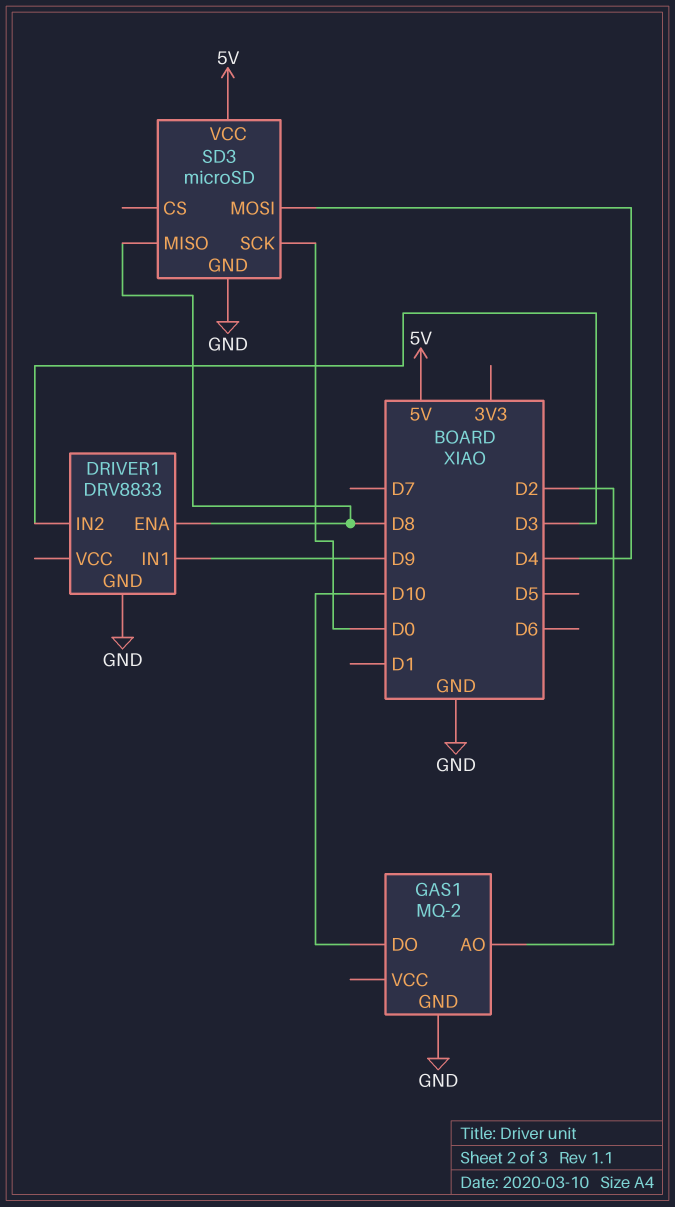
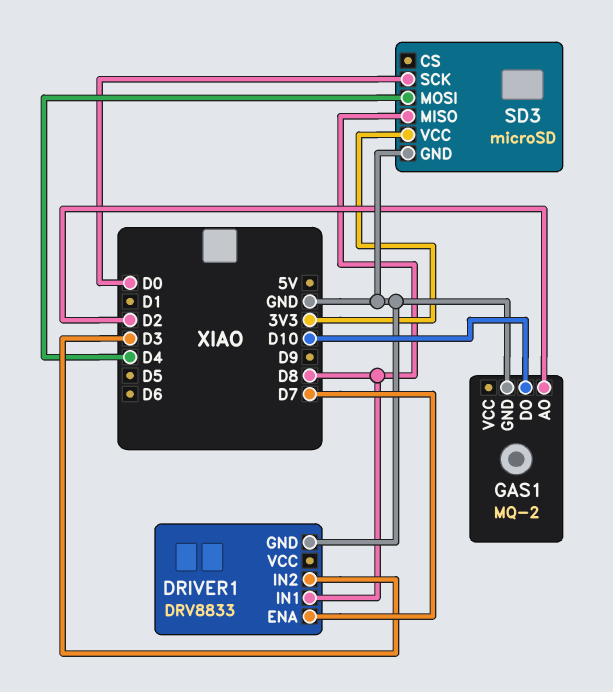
DRIVER1 pin ENA: D8 -> D7
DRIVER1 pin IN1: D9 -> D8
SD3 pin VCC: 5V -> 3V3

